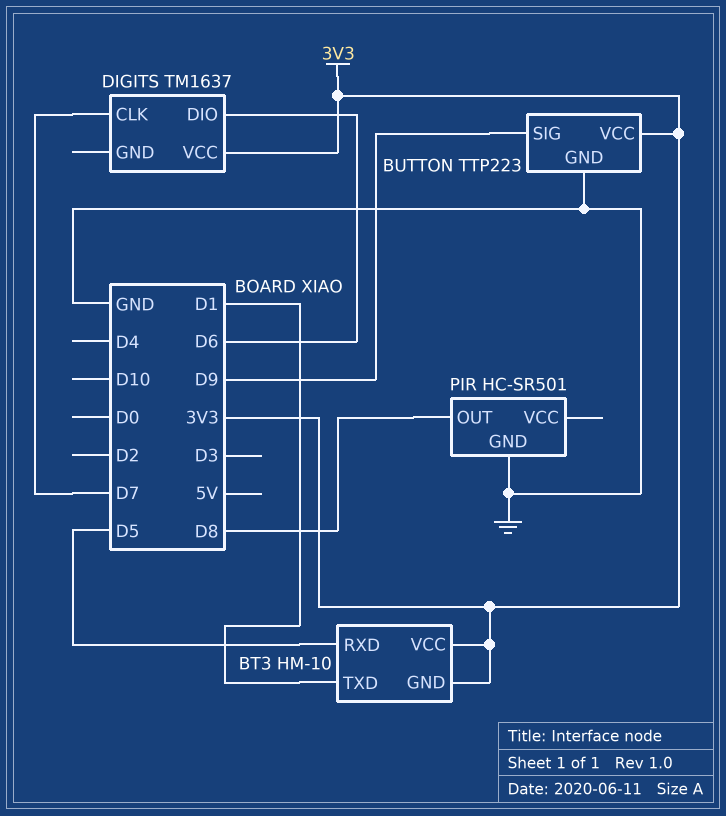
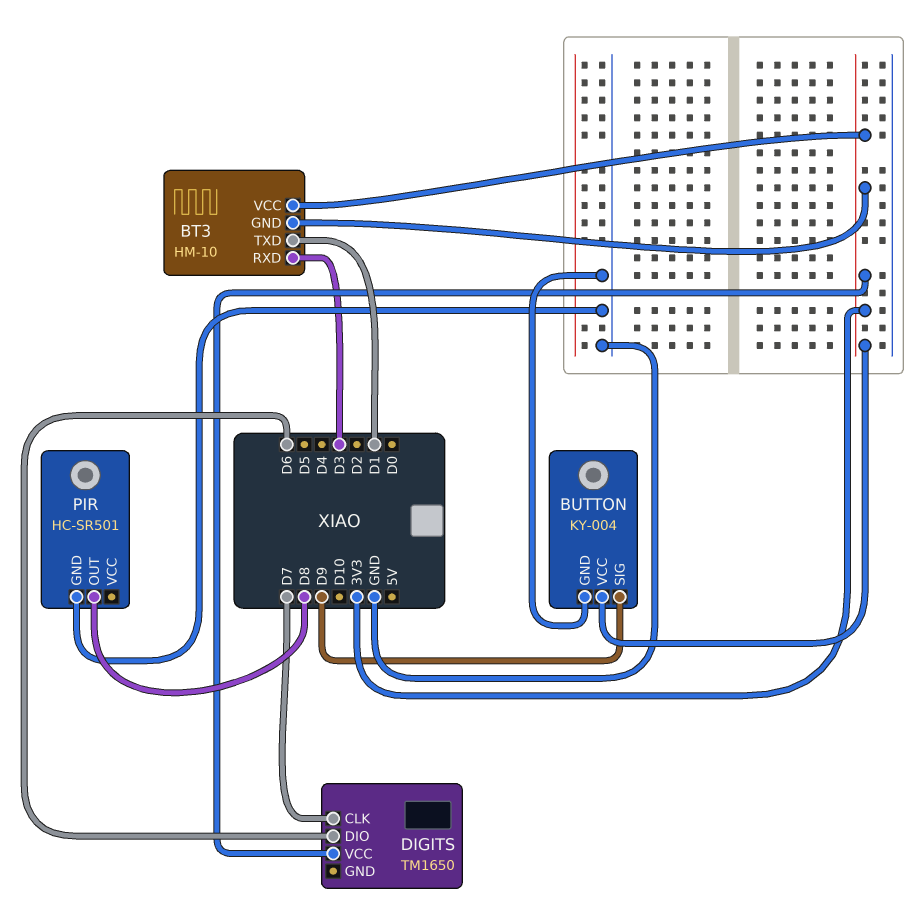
BT3 pin RXD: D5 -> D3
BUTTON: TTP223 -> KY-004
DIGITS: TM1637 -> TM1650

